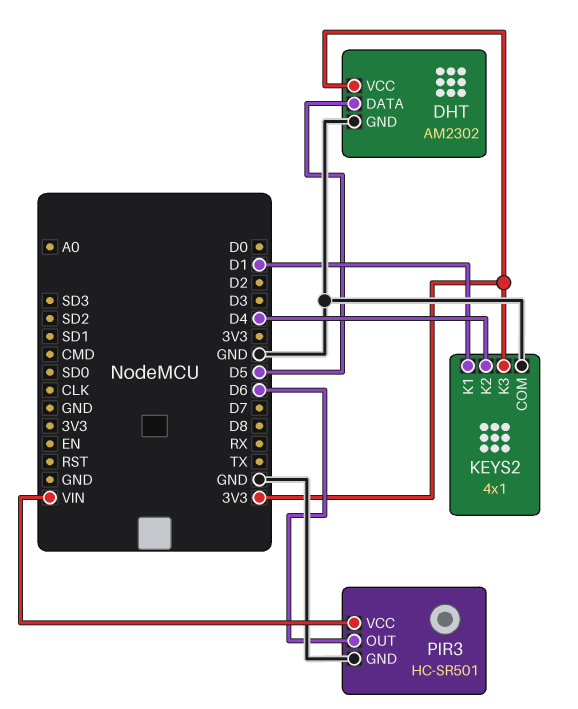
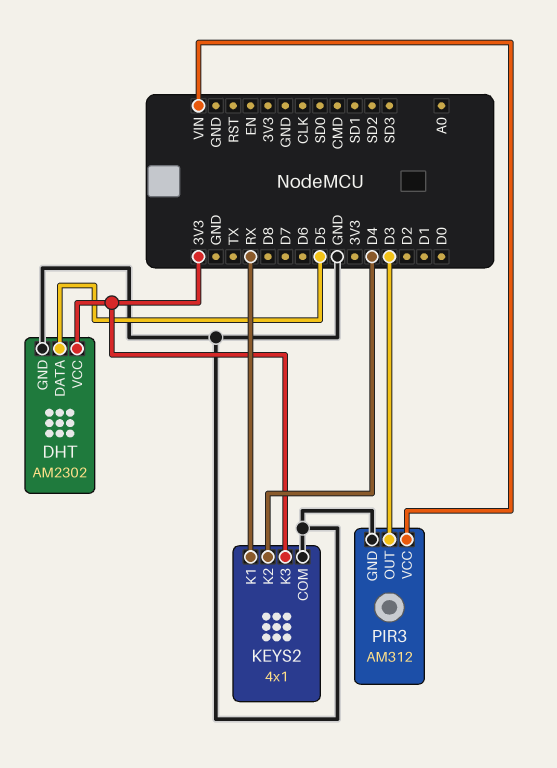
KEYS2 pin K1: D1 -> RX
PIR3: HC-SR501 -> AM312
PIR3 pin OUT: D6 -> D3

